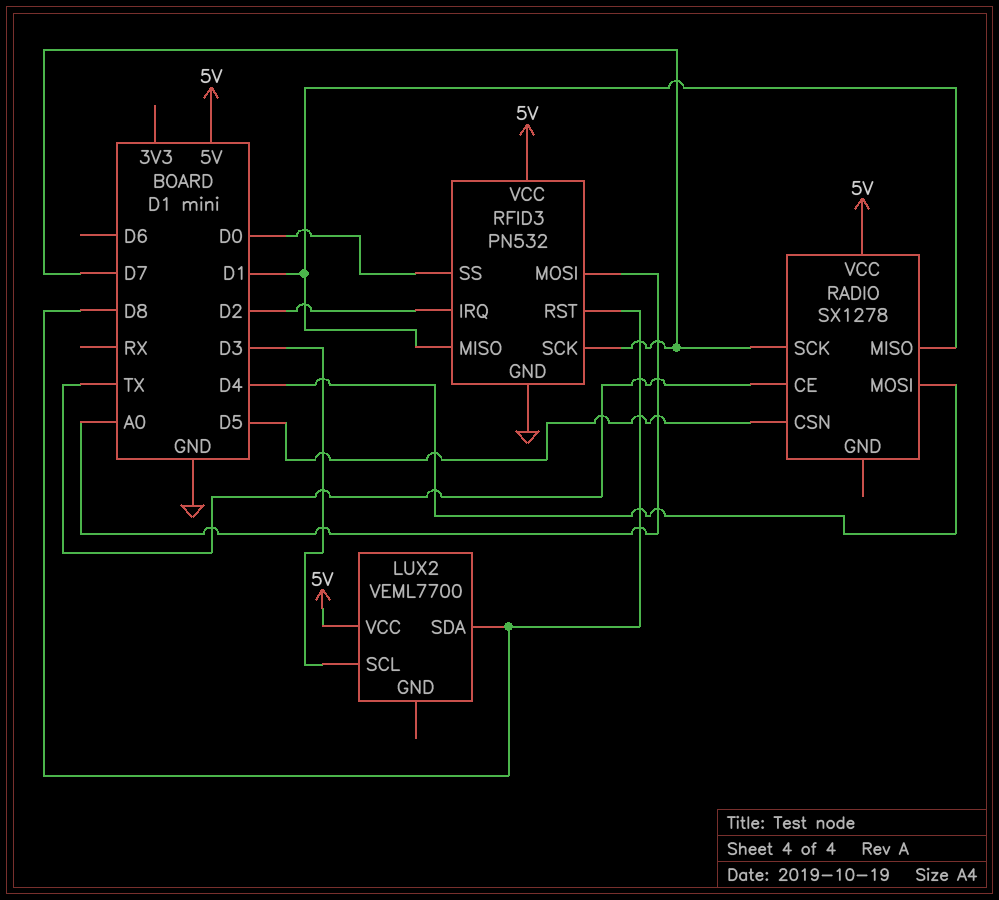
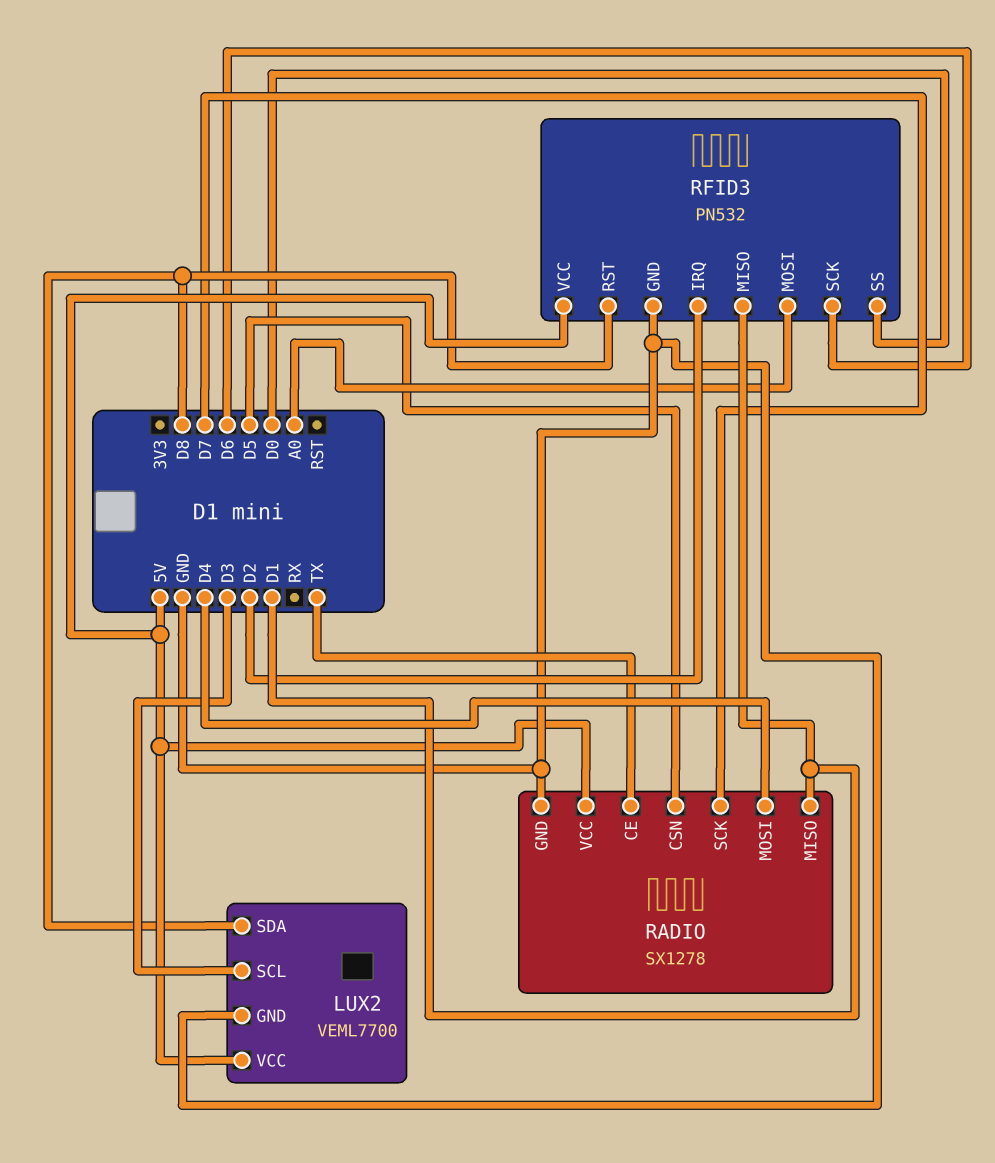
LUX2 pin GND: none -> GND
RADIO pin GND: none -> GND
RFID3 pin SCK: D7 -> D6

